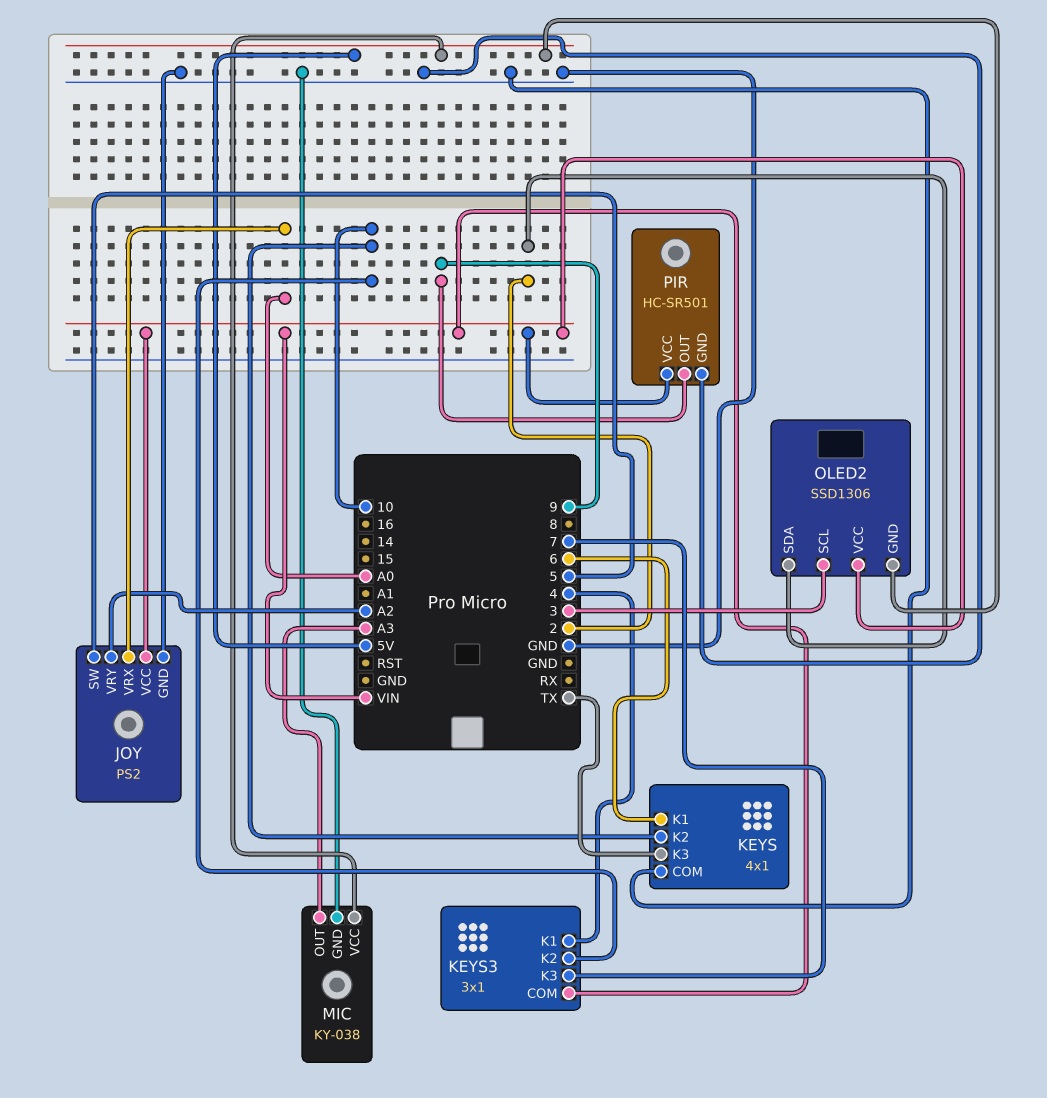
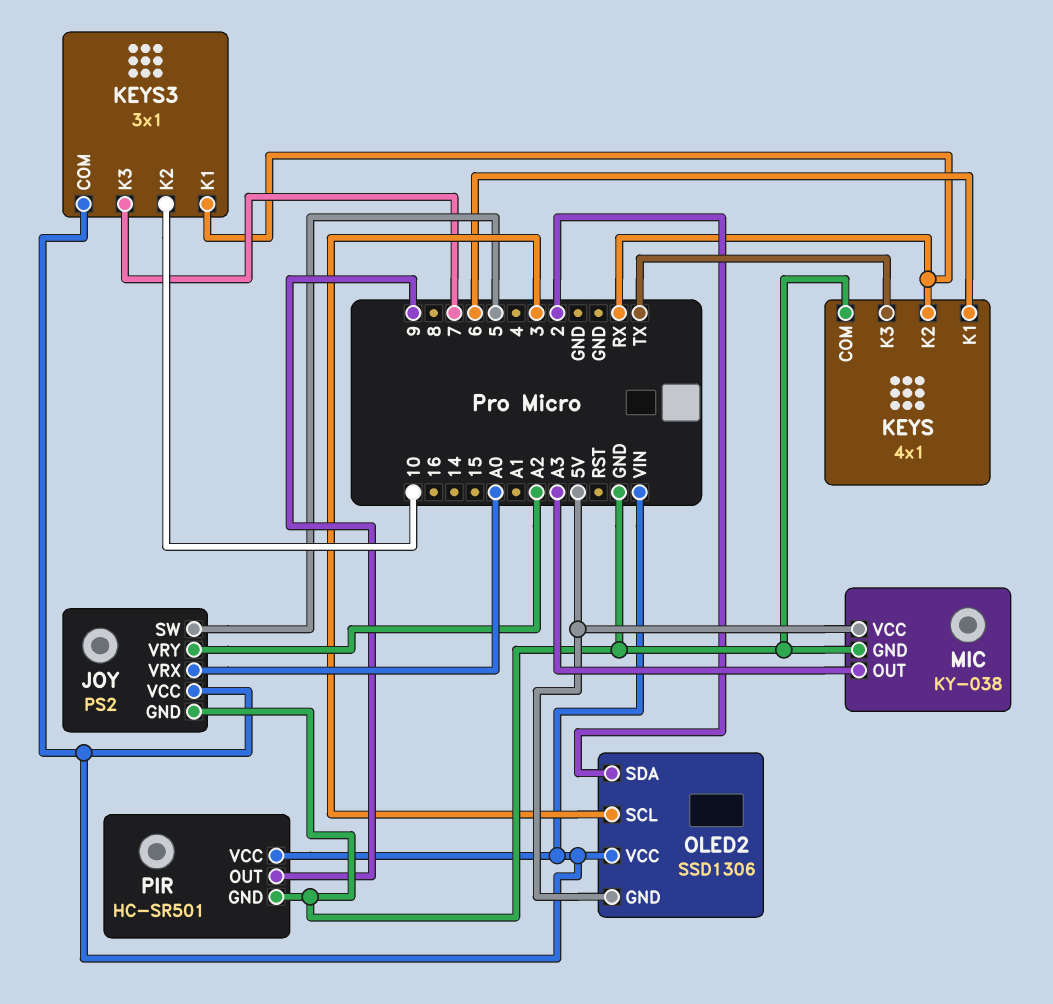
KEYS pin K2: 10 -> RX
KEYS3 pin K1: 4 -> RX

